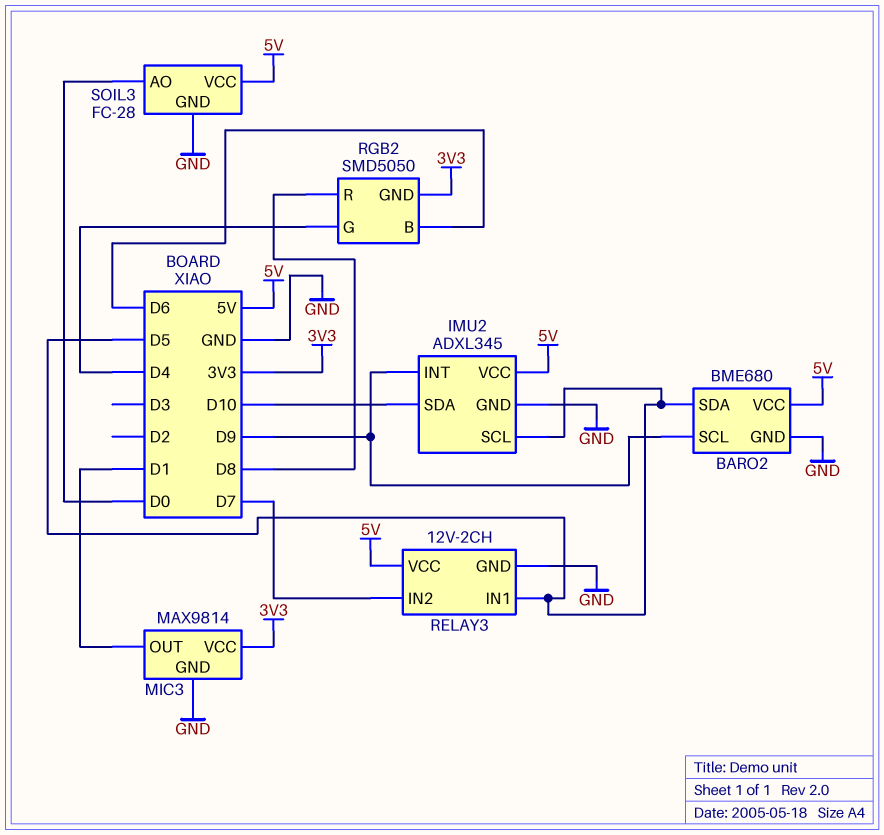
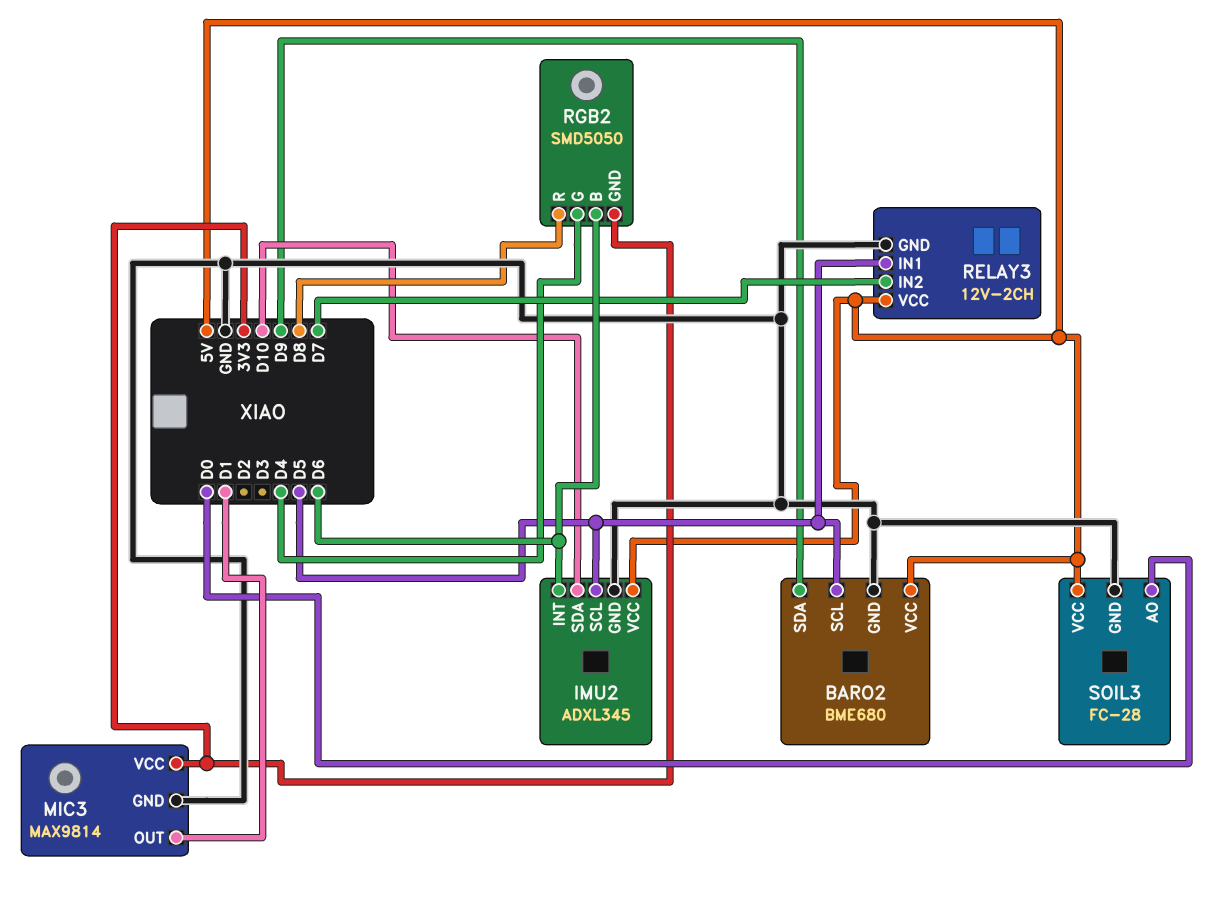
BARO2 pin SCL: D9 -> D5
BARO2 pin SDA: D5 -> D9
IMU2 pin INT: D9 -> D6

